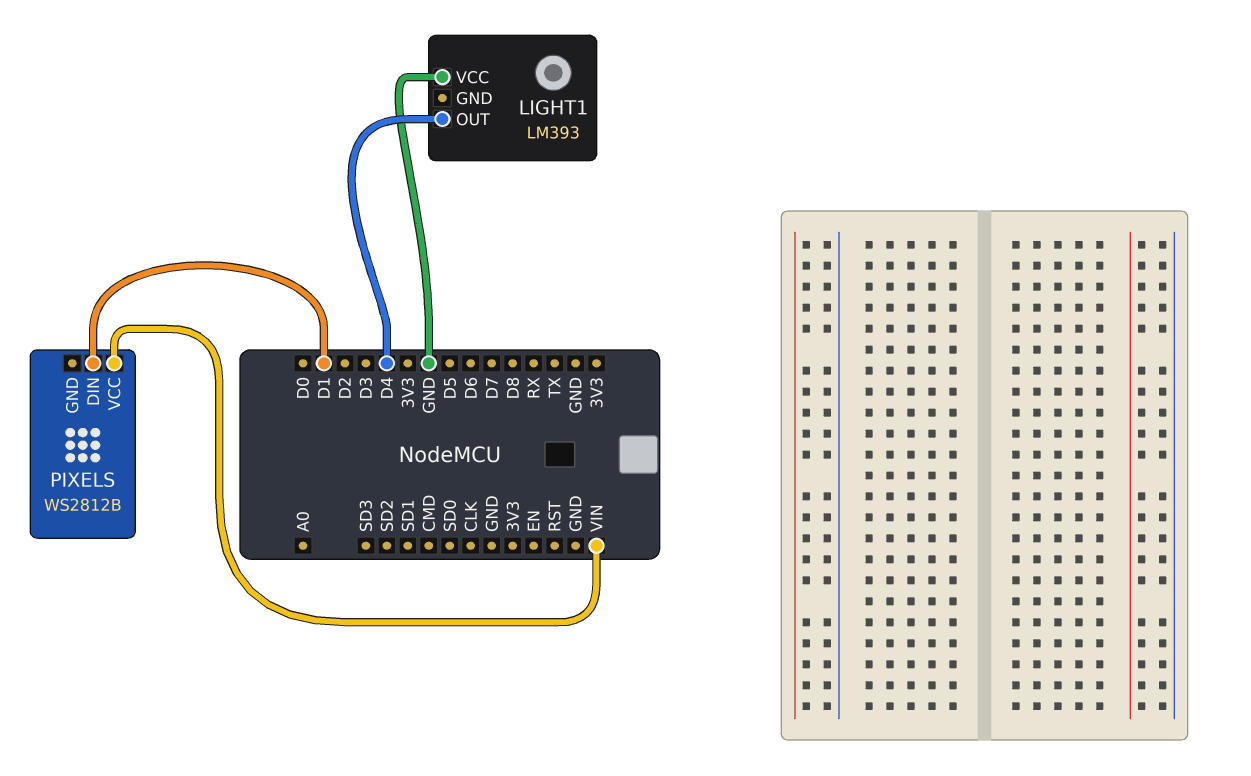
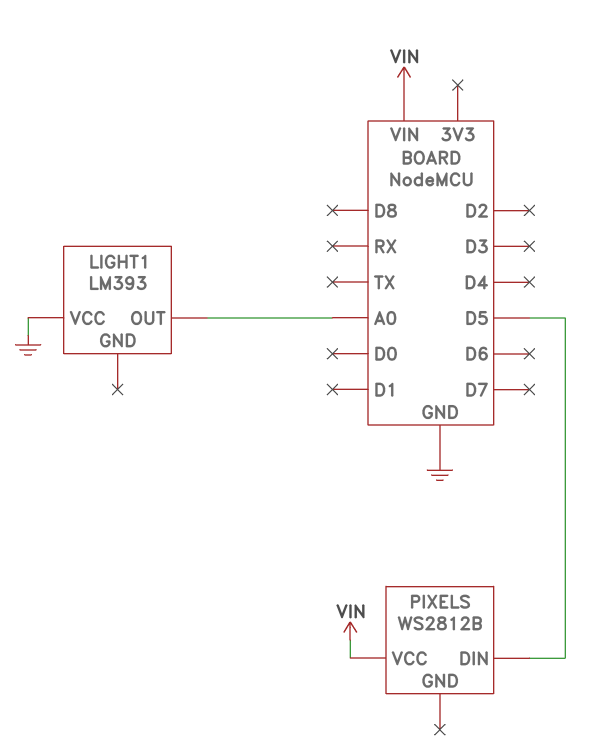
LIGHT1 pin OUT: D4 -> A0
PIXELS pin DIN: D1 -> D5

